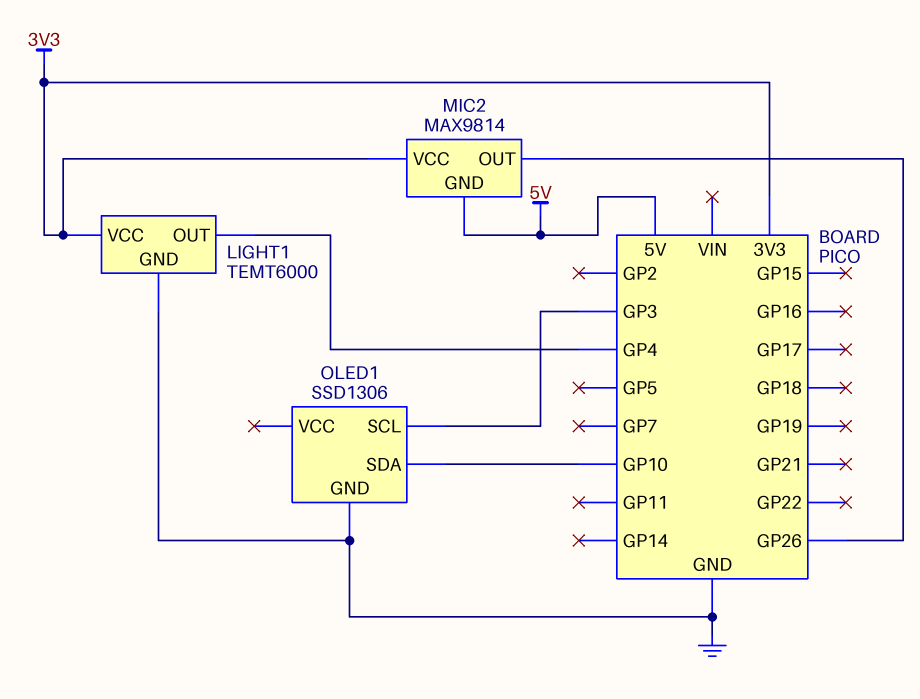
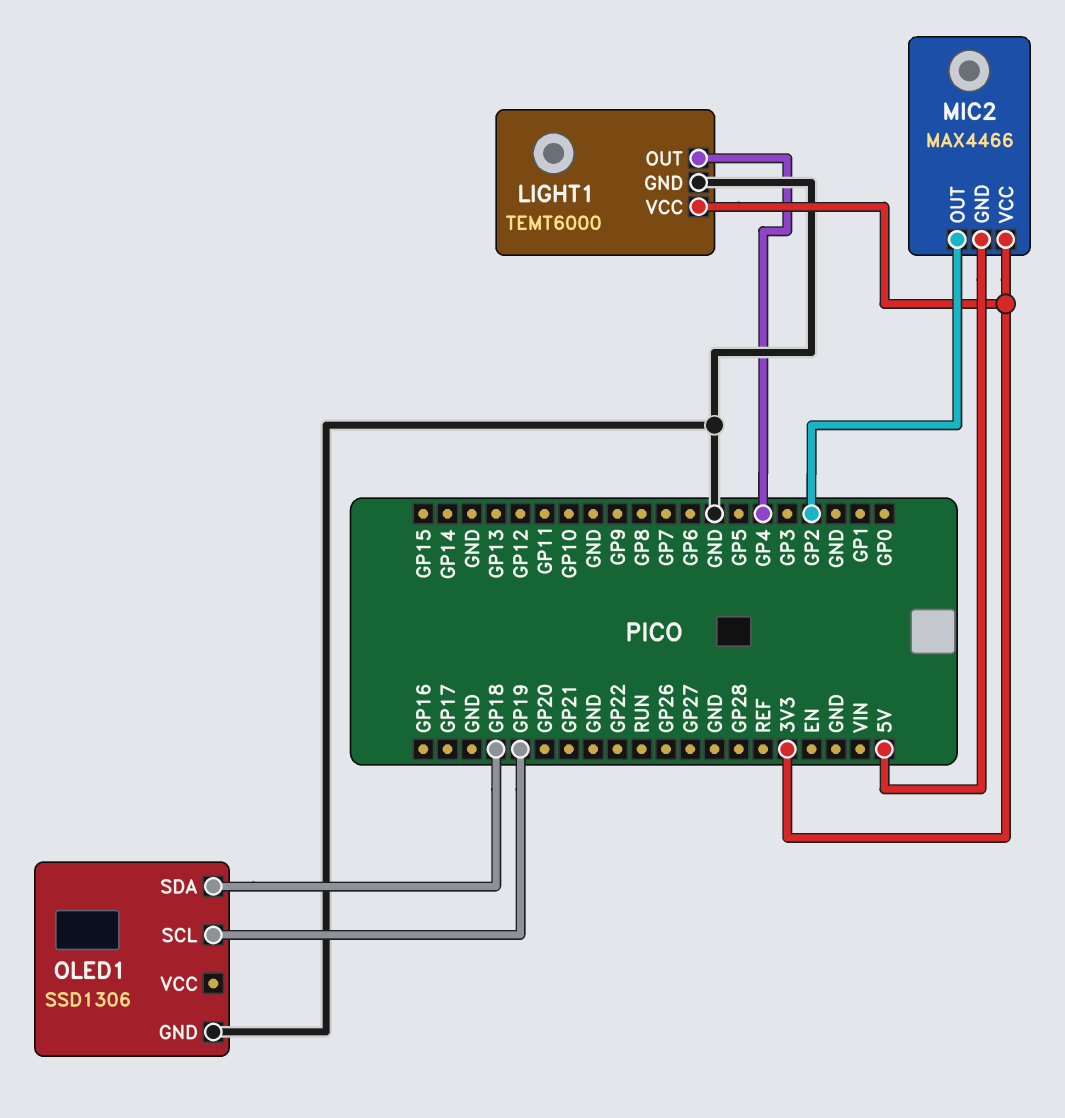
MIC2: MAX9814 -> MAX4466
MIC2 pin OUT: GP26 -> GP2
OLED1 pin SCL: GP3 -> GP19
OLED1 pin SDA: GP10 -> GP18

